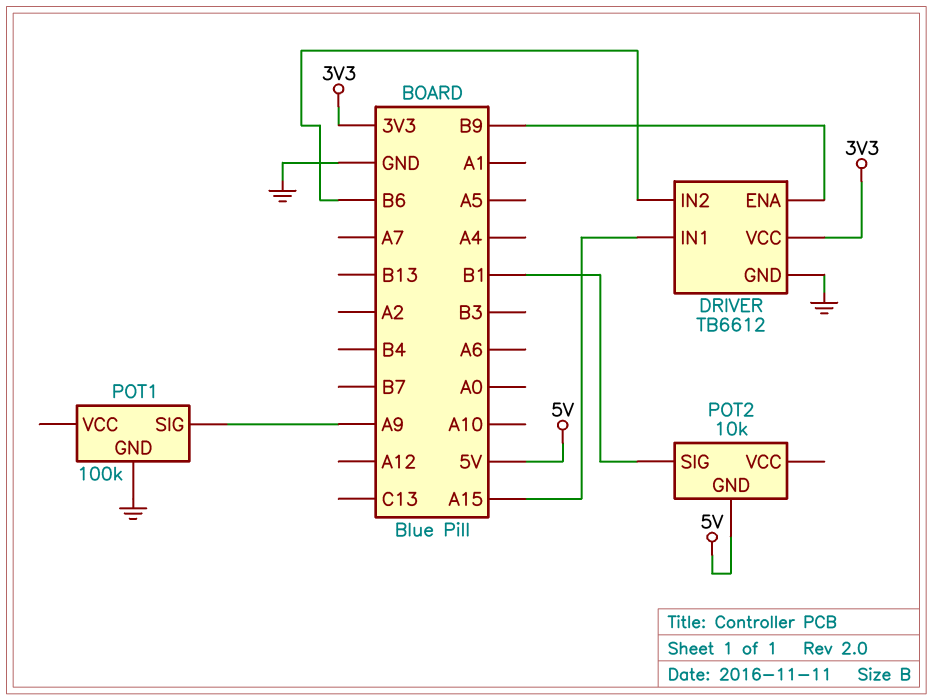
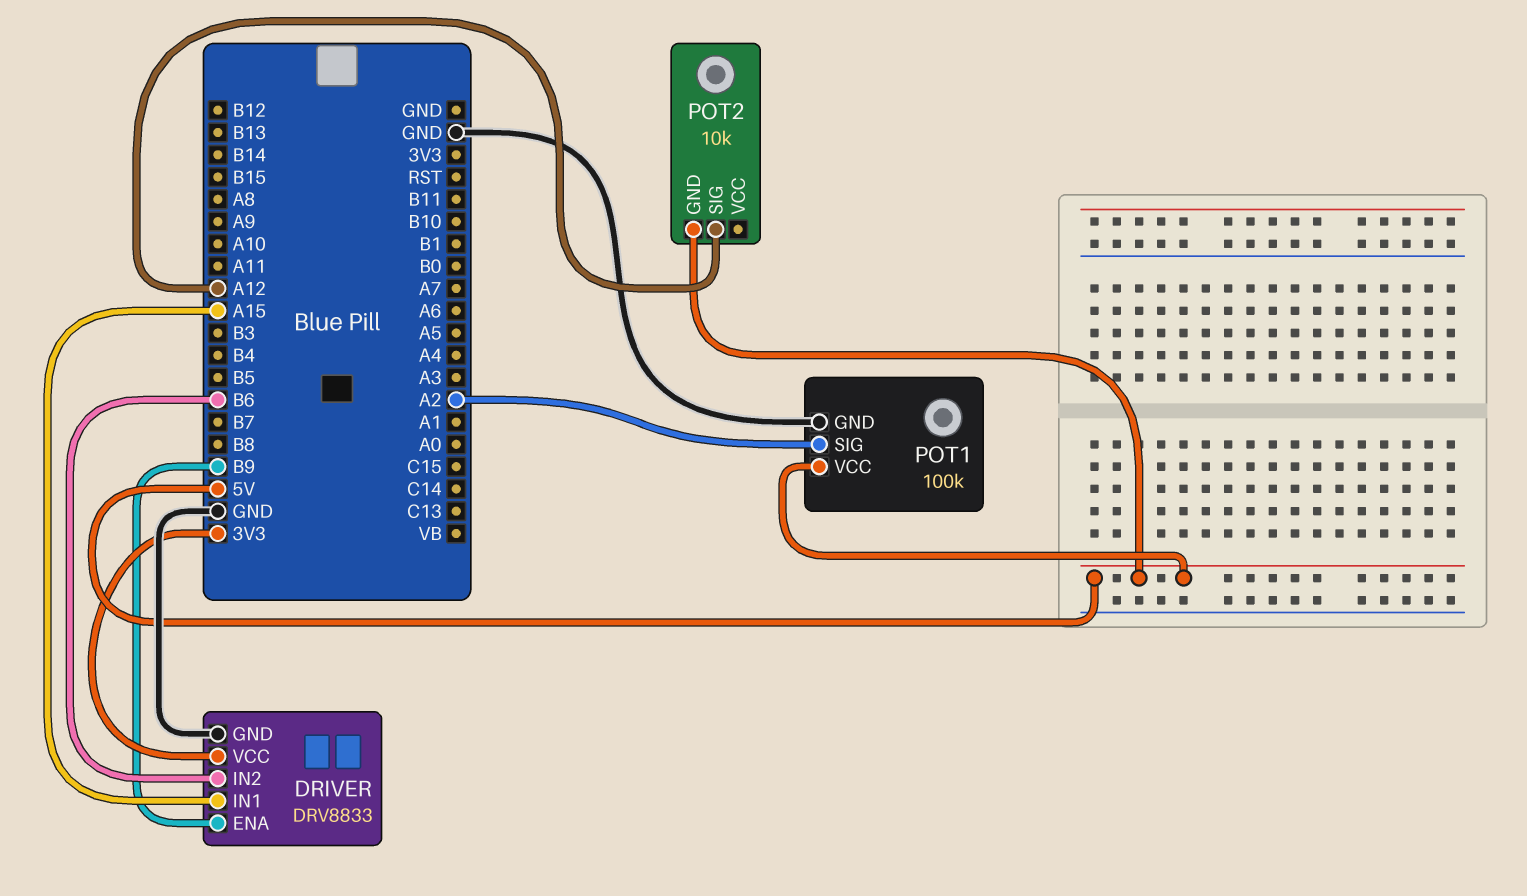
DRIVER: TB6612 -> DRV8833
POT1 pin SIG: A9 -> A2
POT1 pin VCC: none -> 5V
POT2 pin SIG: B1 -> A12

